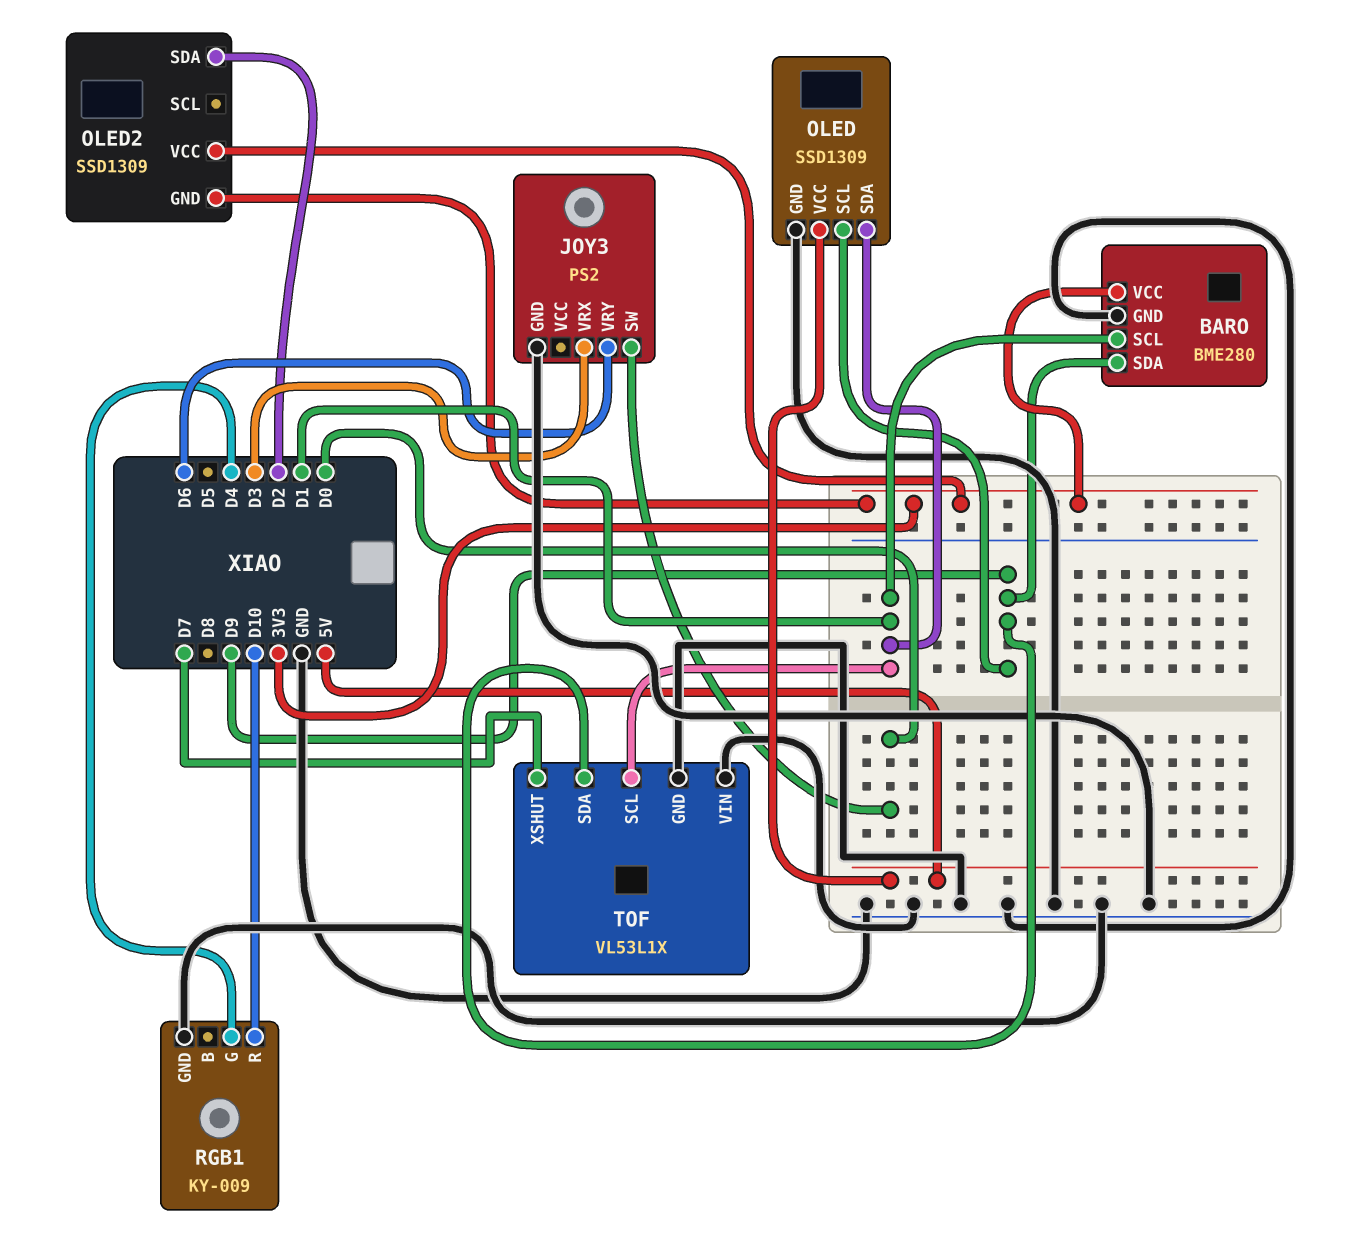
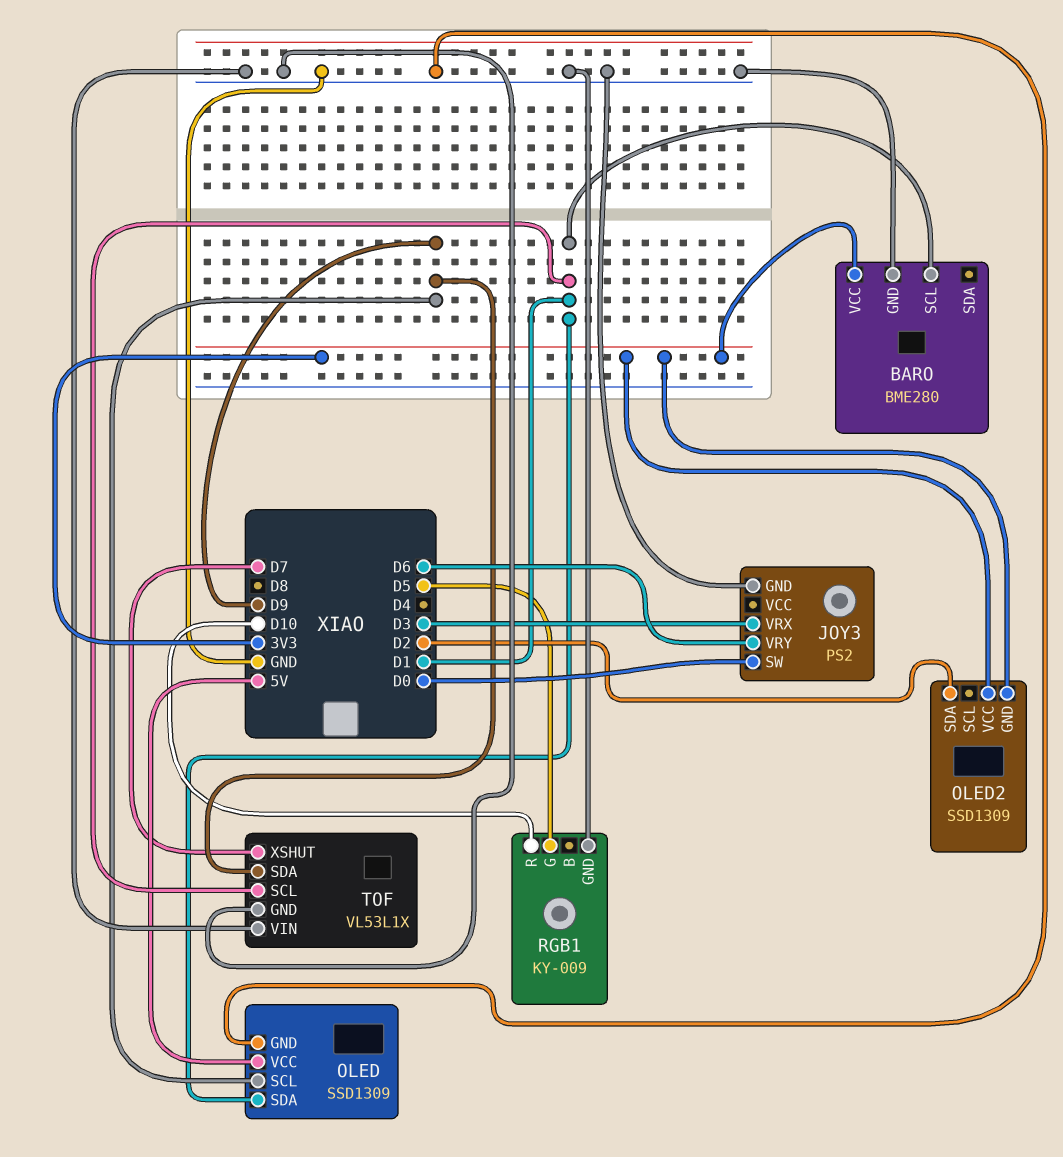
BARO pin SDA: D9 -> none
RGB1 pin G: D4 -> D5

